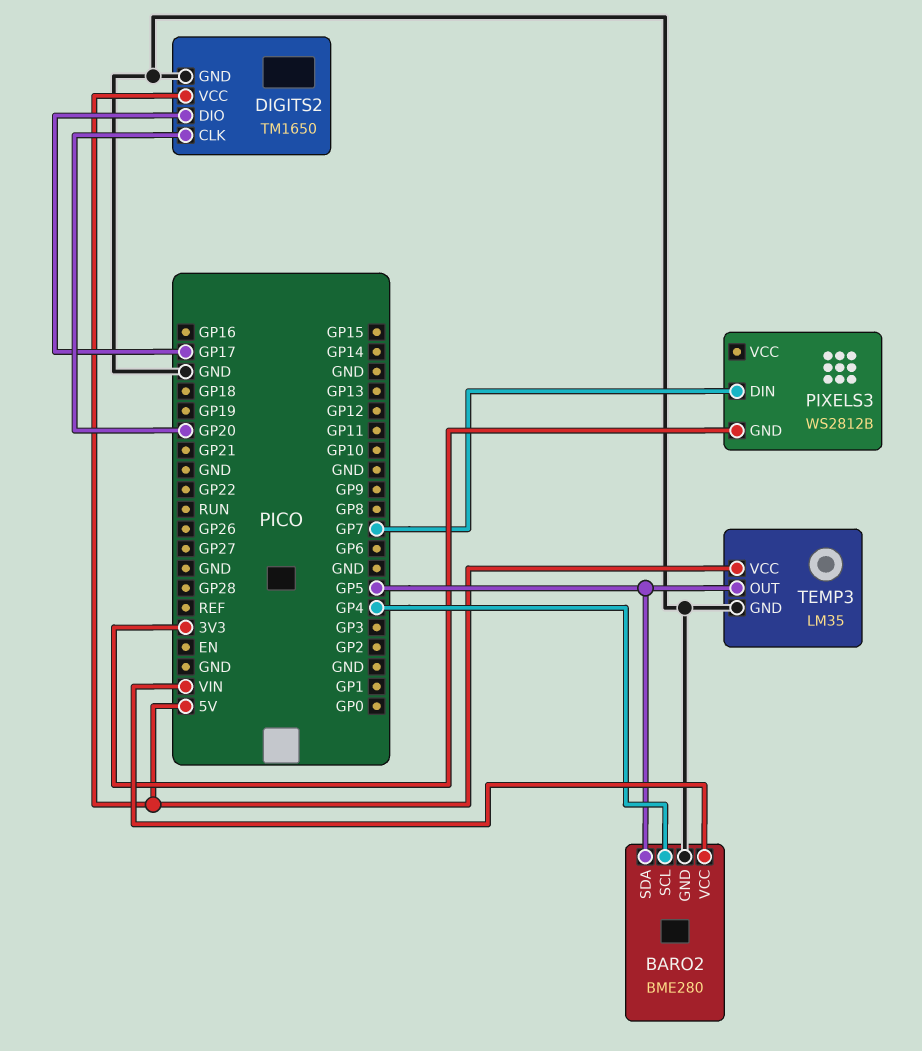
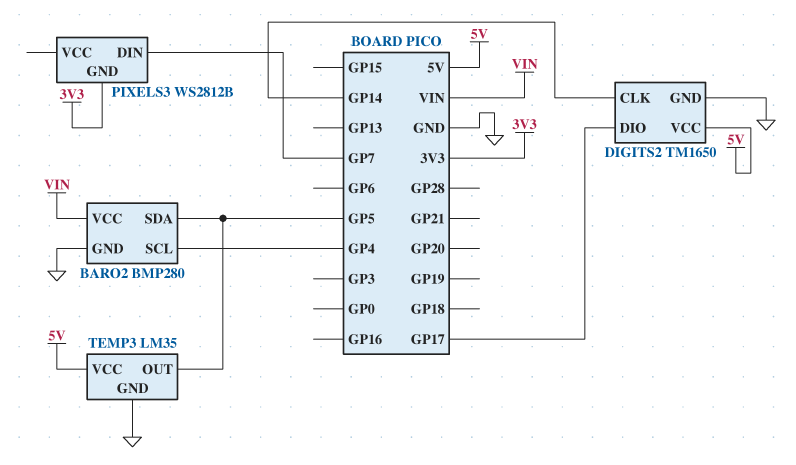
BARO2: BME280 -> BMP280
DIGITS2 pin CLK: GP20 -> GP14

